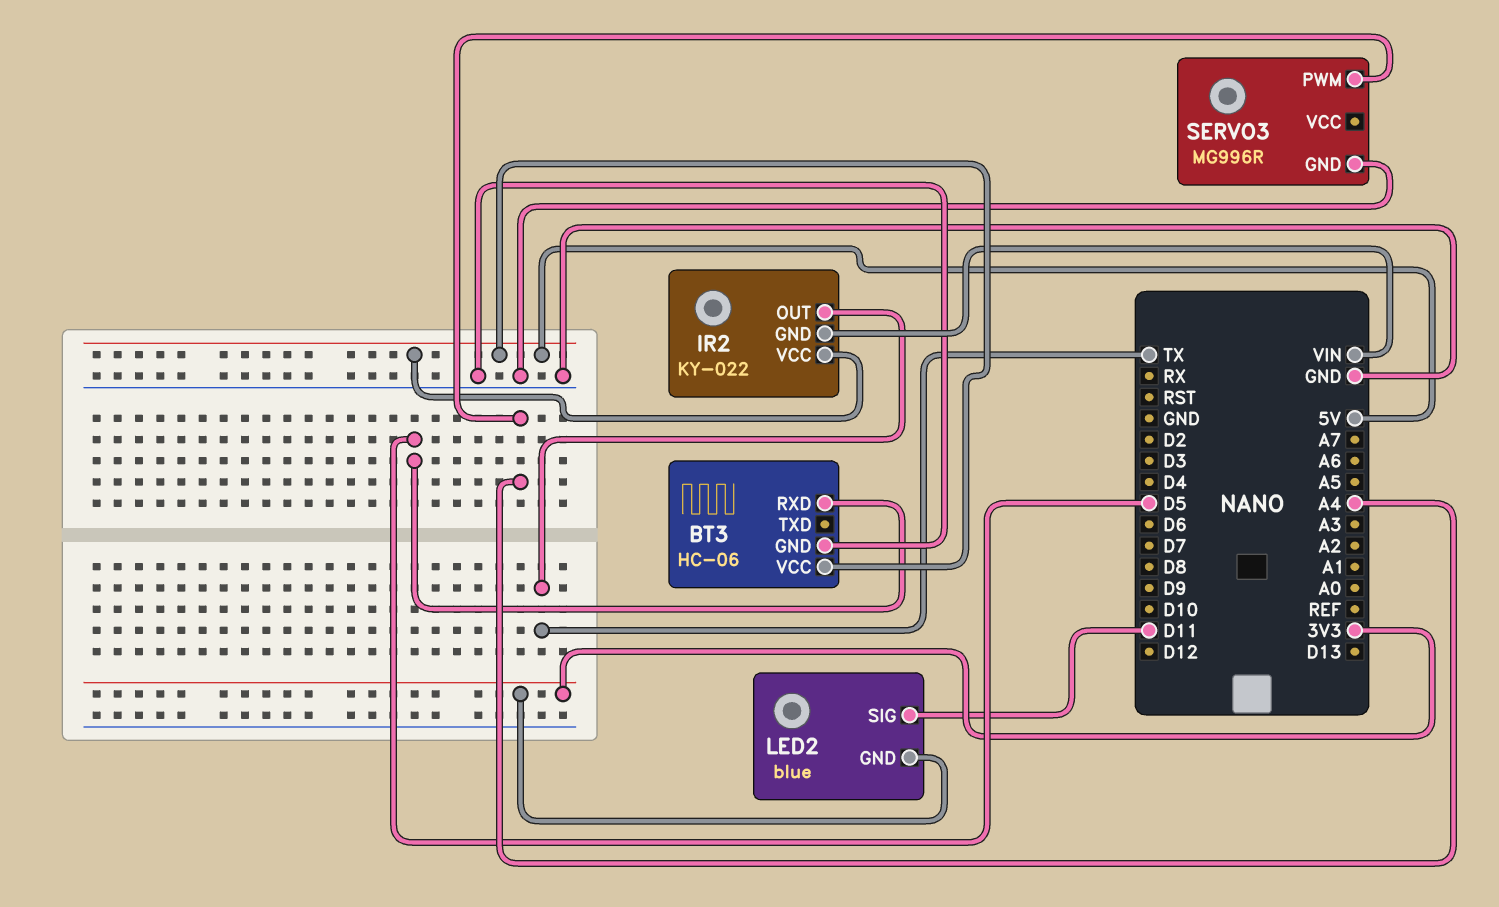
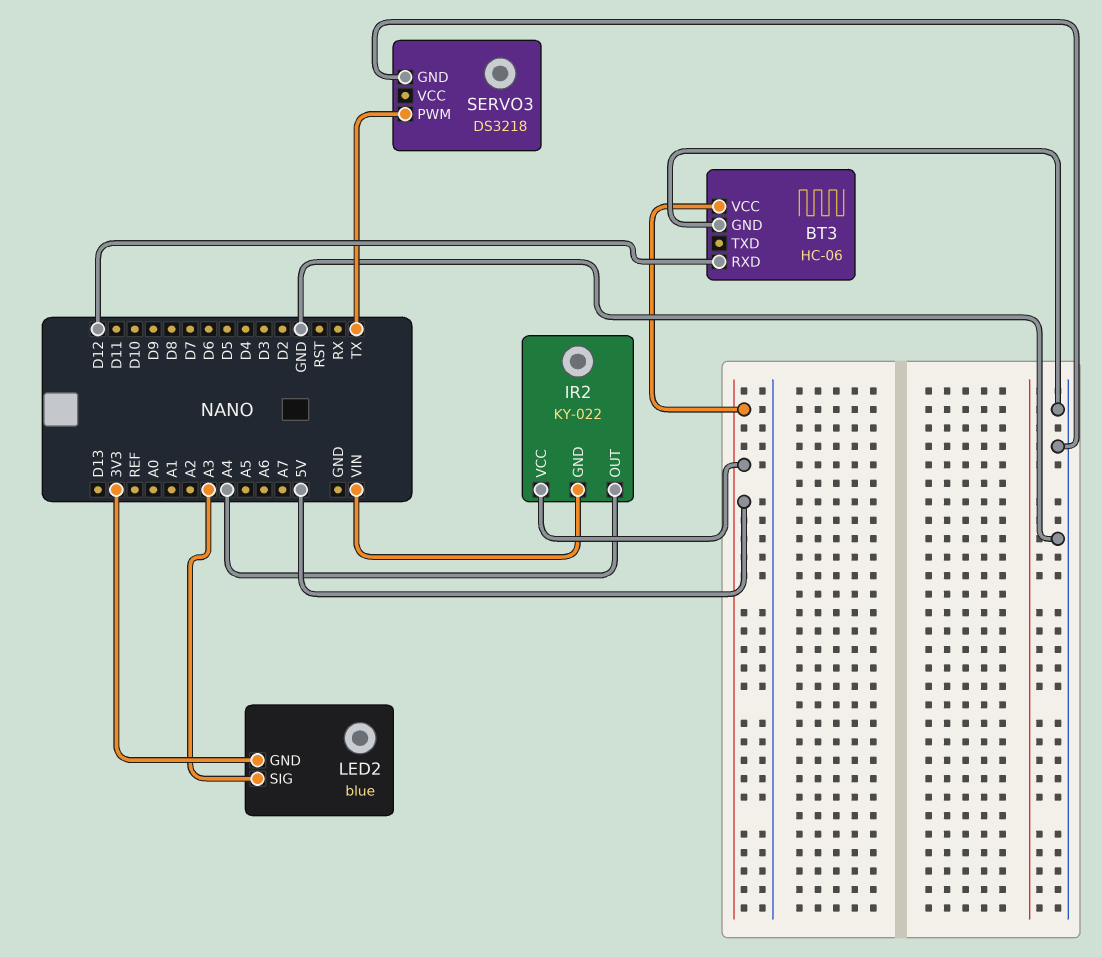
BT3 pin RXD: D5 -> D12
IR2 pin OUT: TX -> A4
LED2 pin SIG: D11 -> A3
SERVO3: MG996R -> DS3218
SERVO3 pin PWM: A4 -> TX

